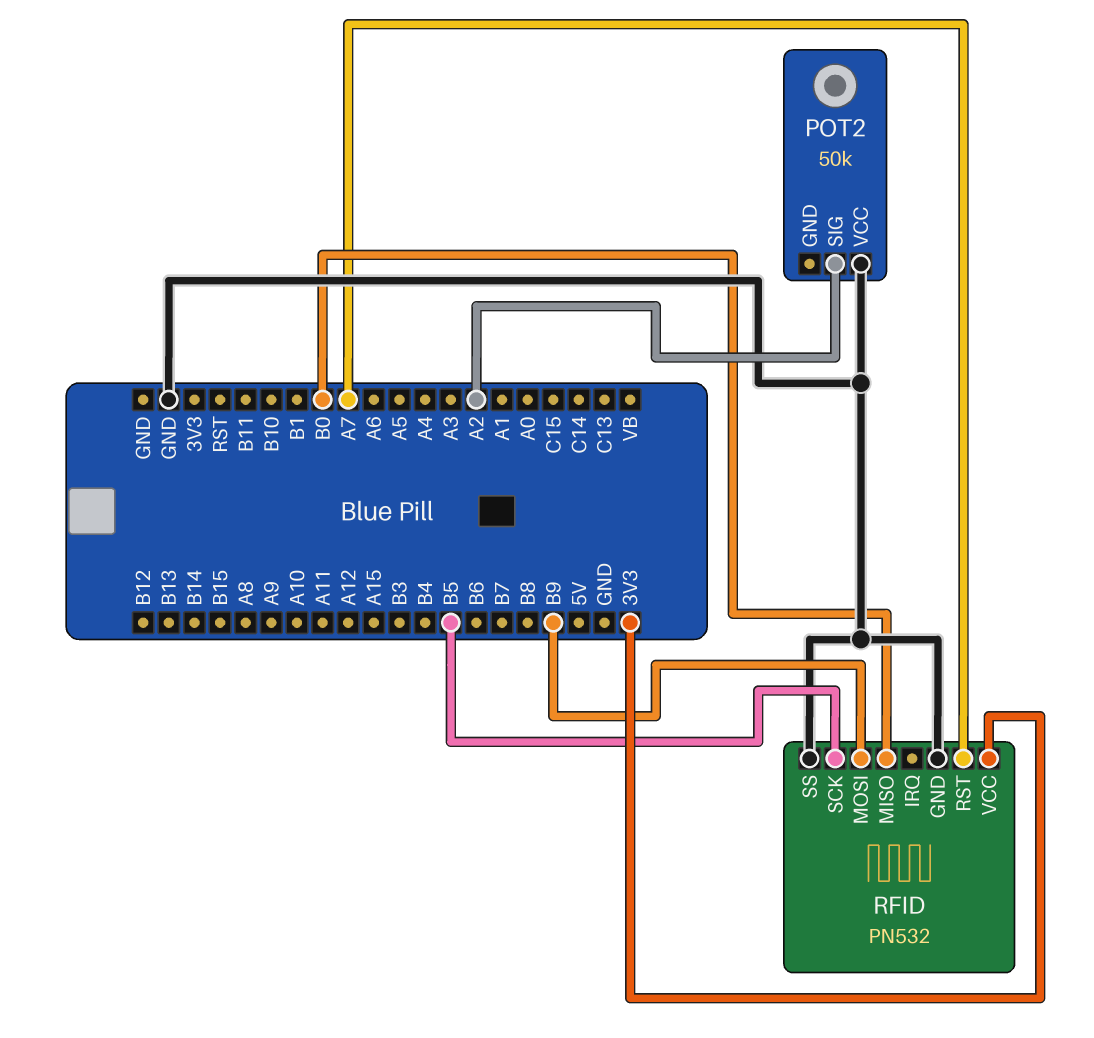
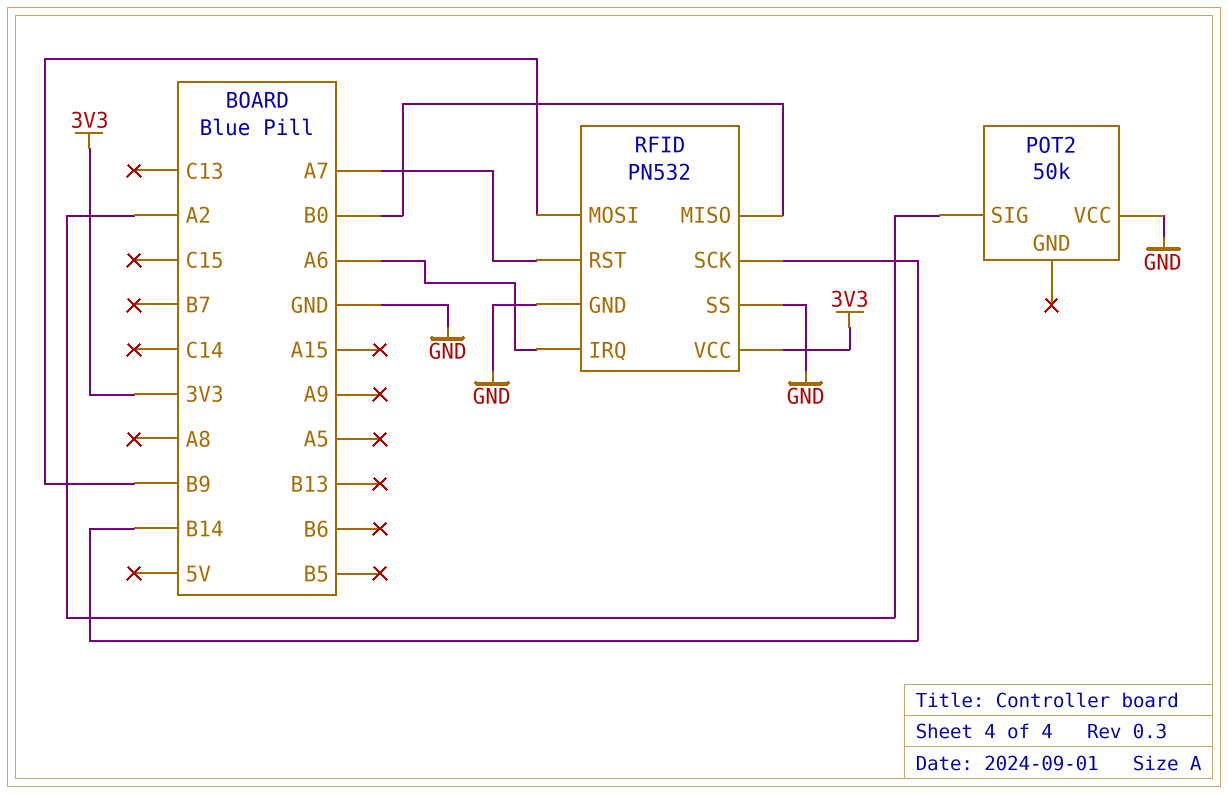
RFID pin IRQ: none -> A6
RFID pin SCK: B5 -> B14

